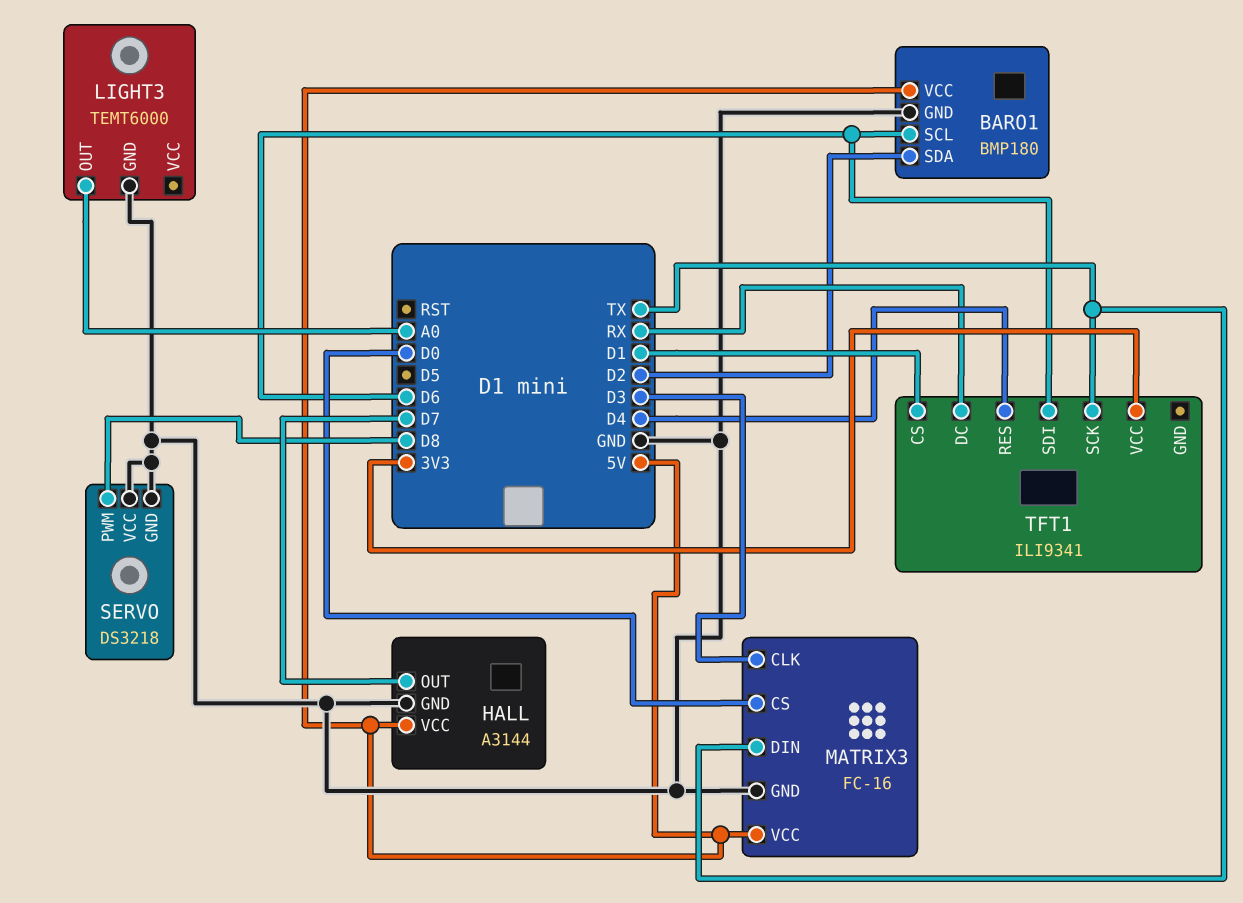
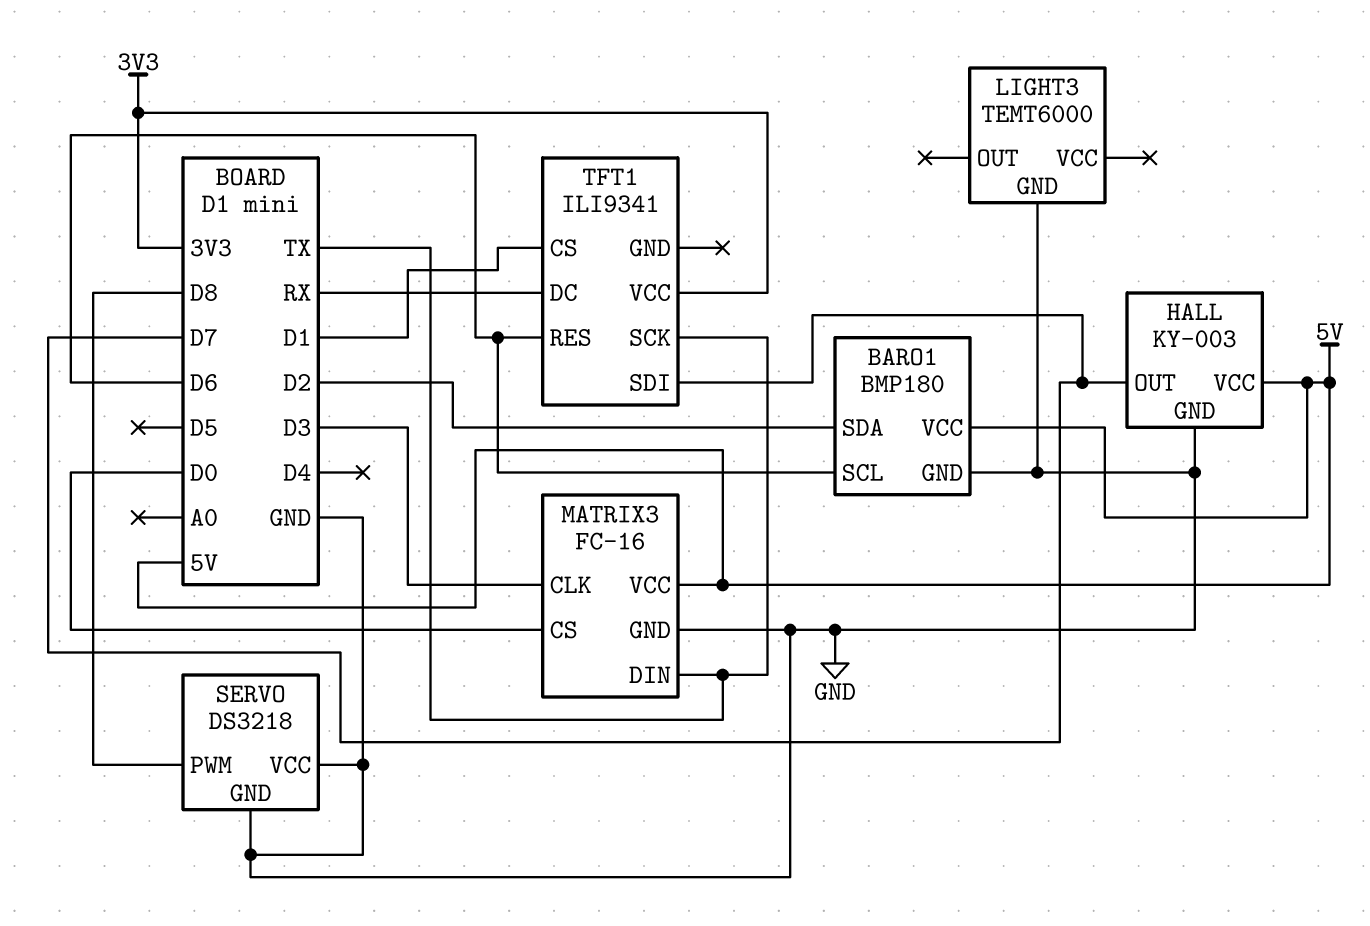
HALL: A3144 -> KY-003
LIGHT3 pin OUT: A0 -> none
TFT1 pin RES: D4 -> D6
TFT1 pin SDI: D6 -> D7

